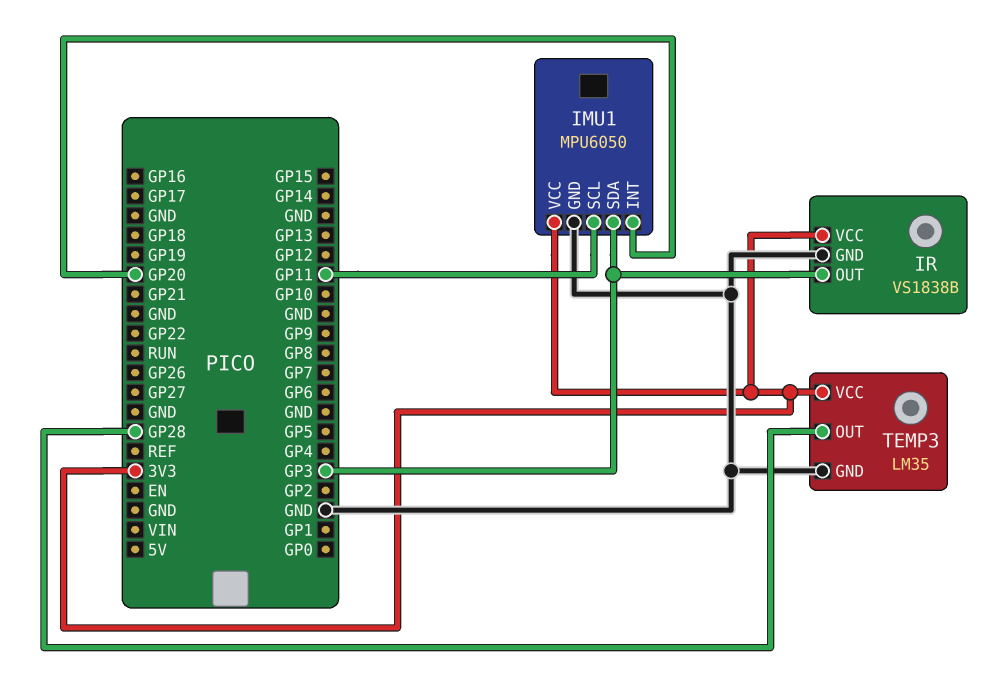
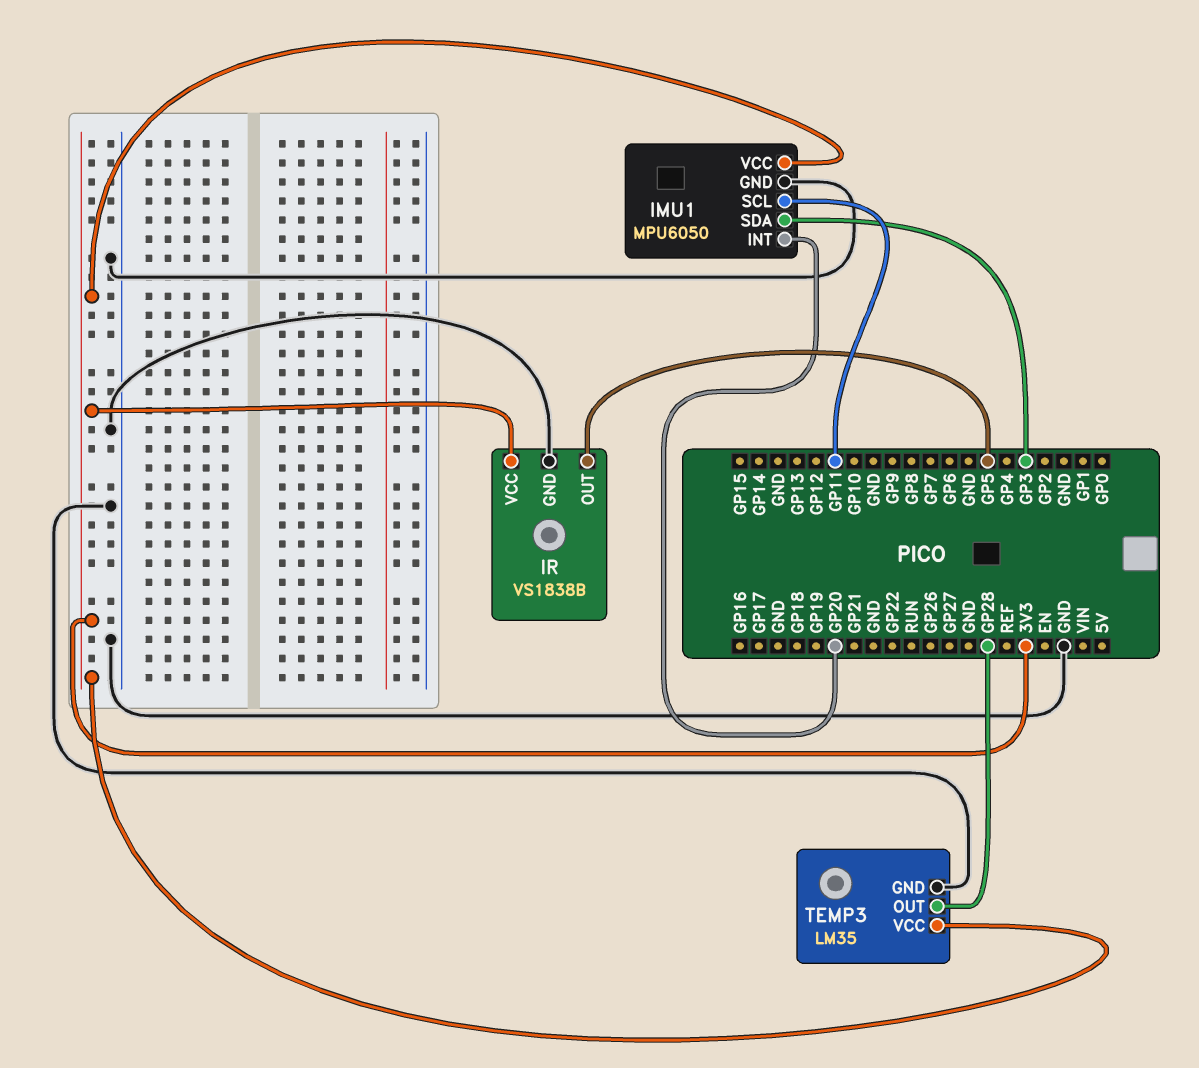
IR pin OUT: GP3 -> GP5

